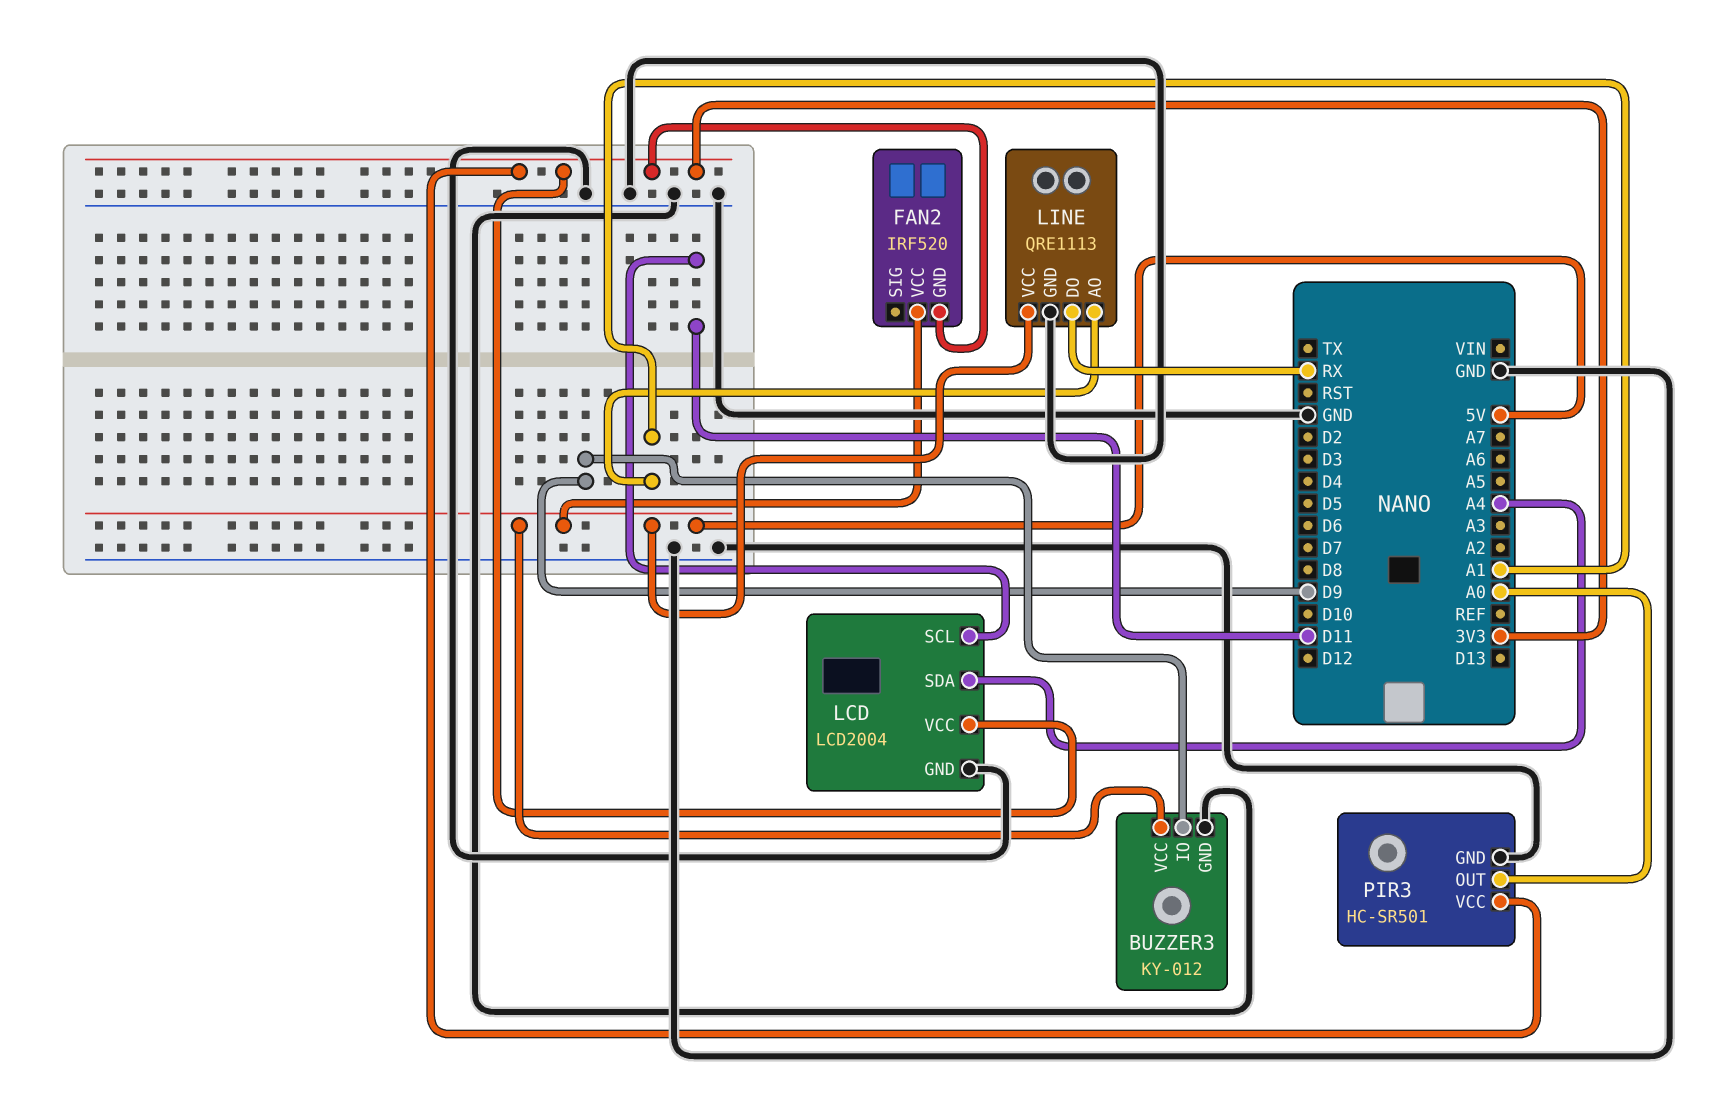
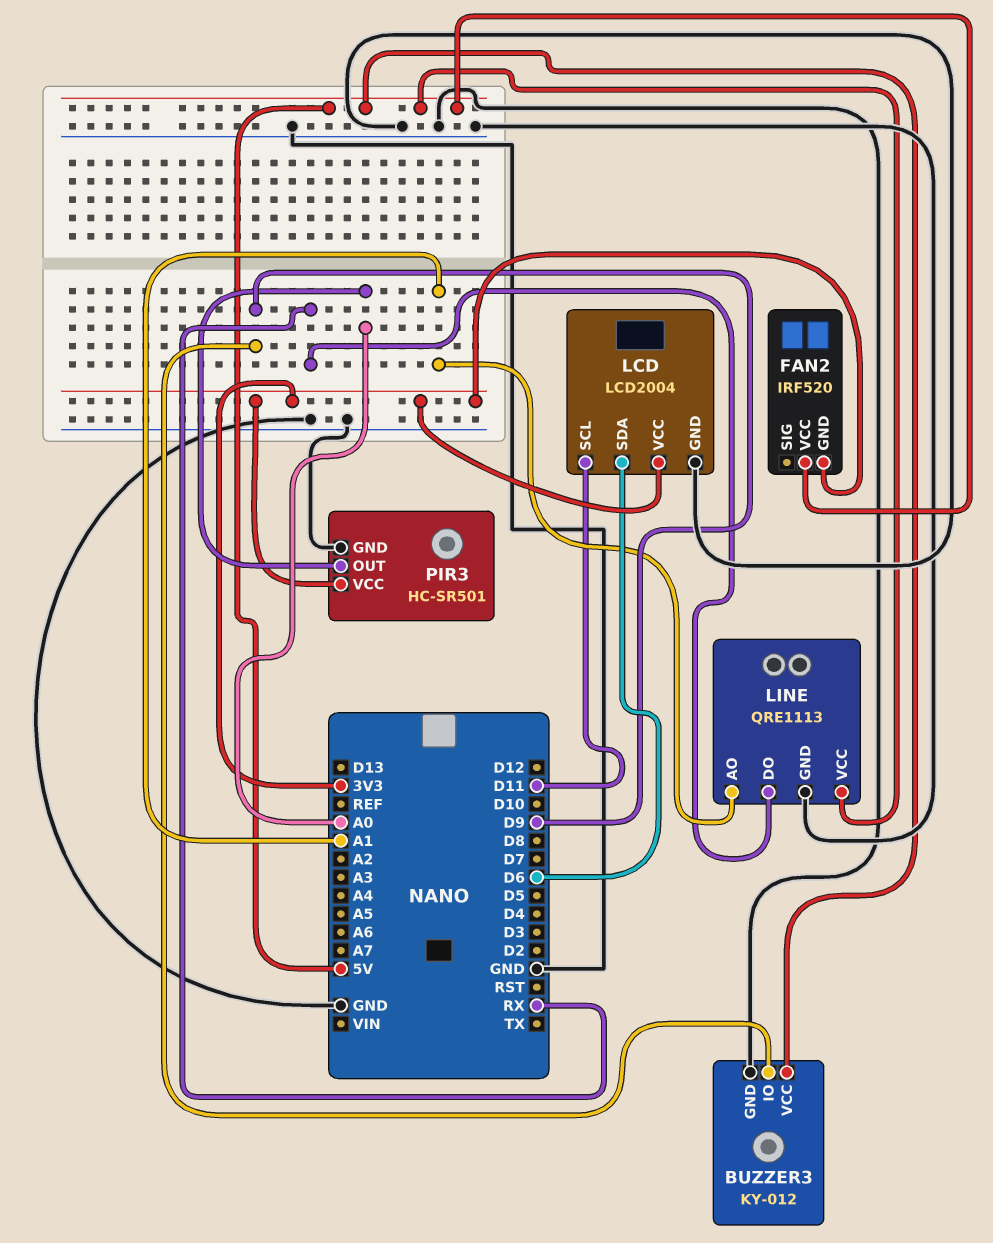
LCD pin SDA: A4 -> D6

